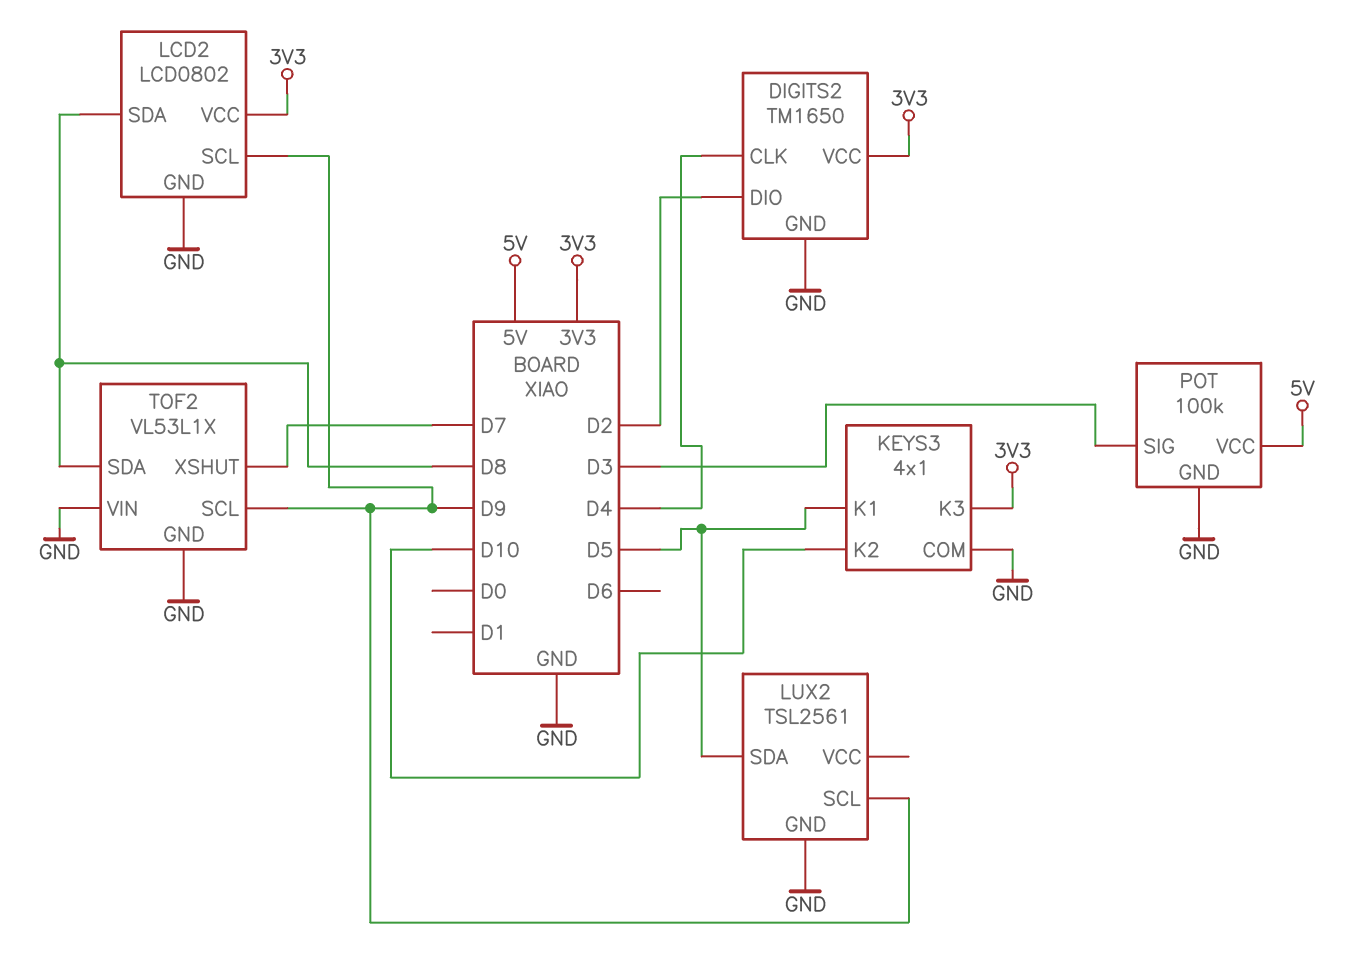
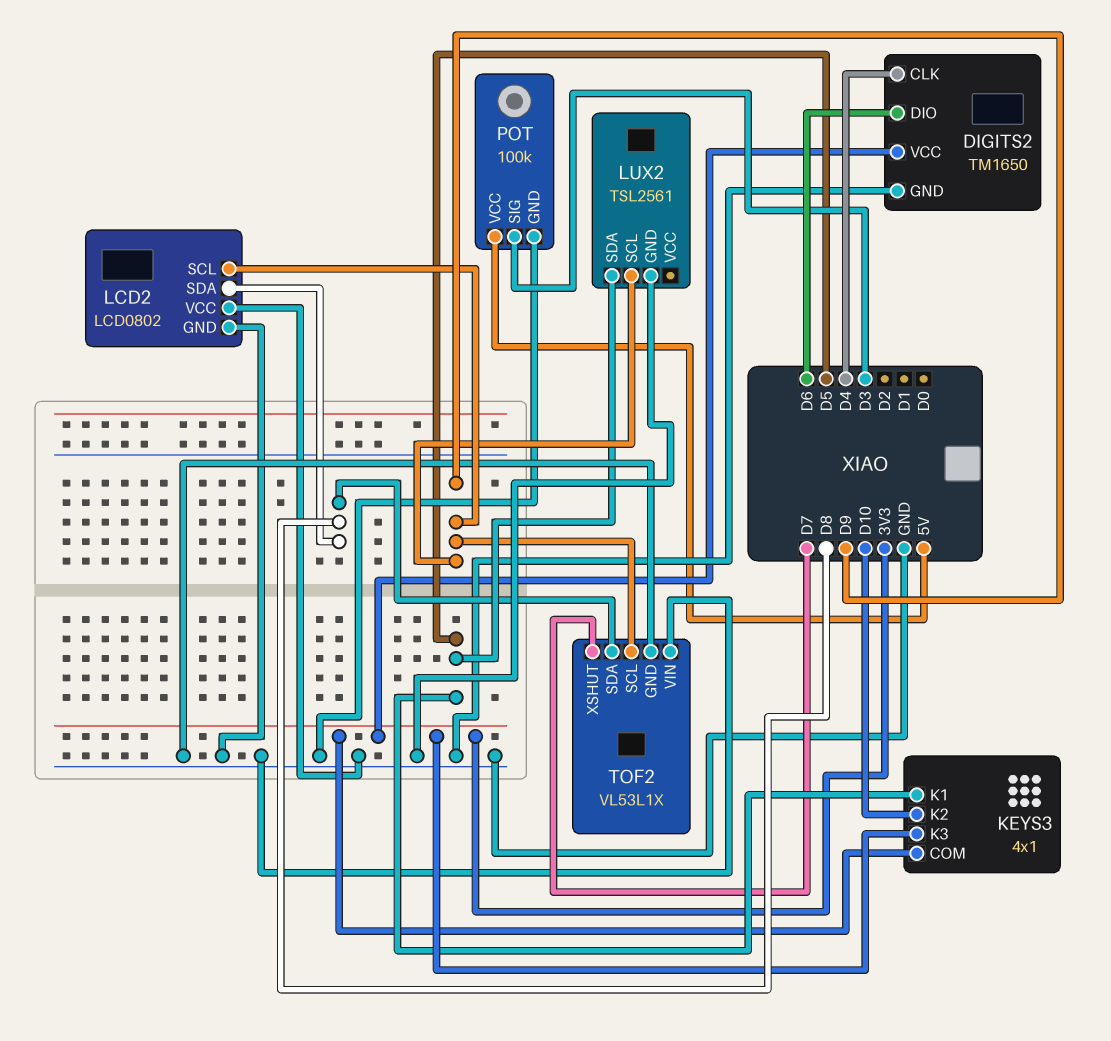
DIGITS2 pin DIO: D2 -> D6
KEYS3 pin COM: GND -> 3V3
LCD2 pin VCC: 3V3 -> GND

